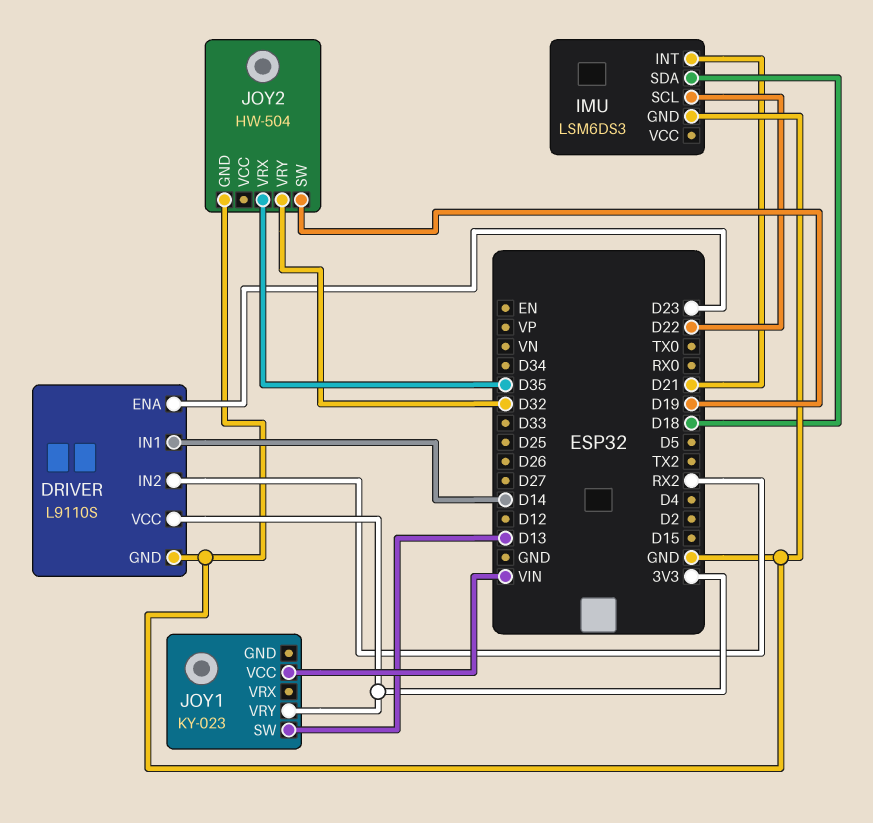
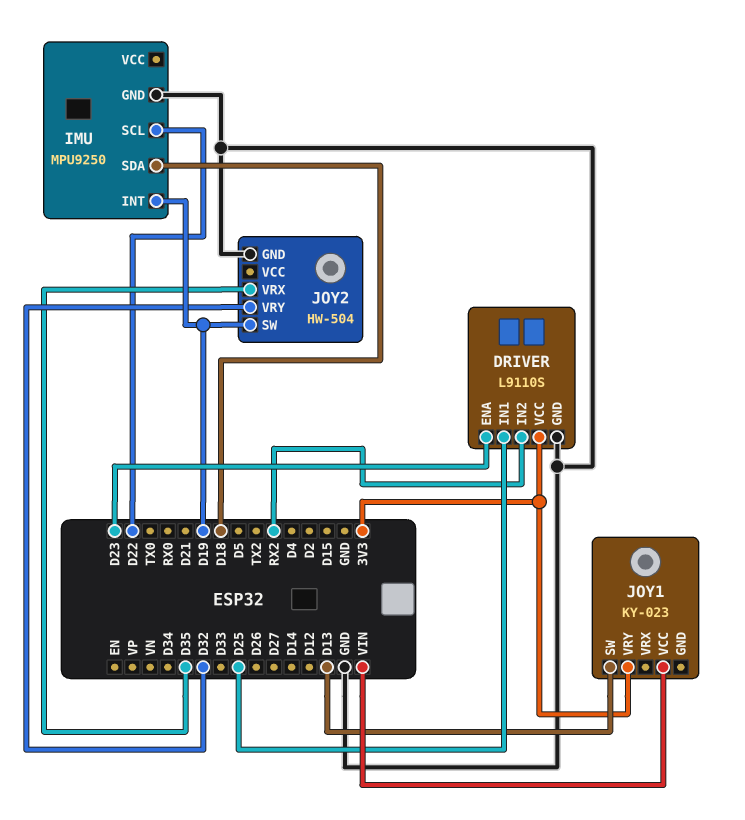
DRIVER pin IN1: D14 -> D25
IMU: LSM6DS3 -> MPU9250
IMU pin INT: D21 -> D19

